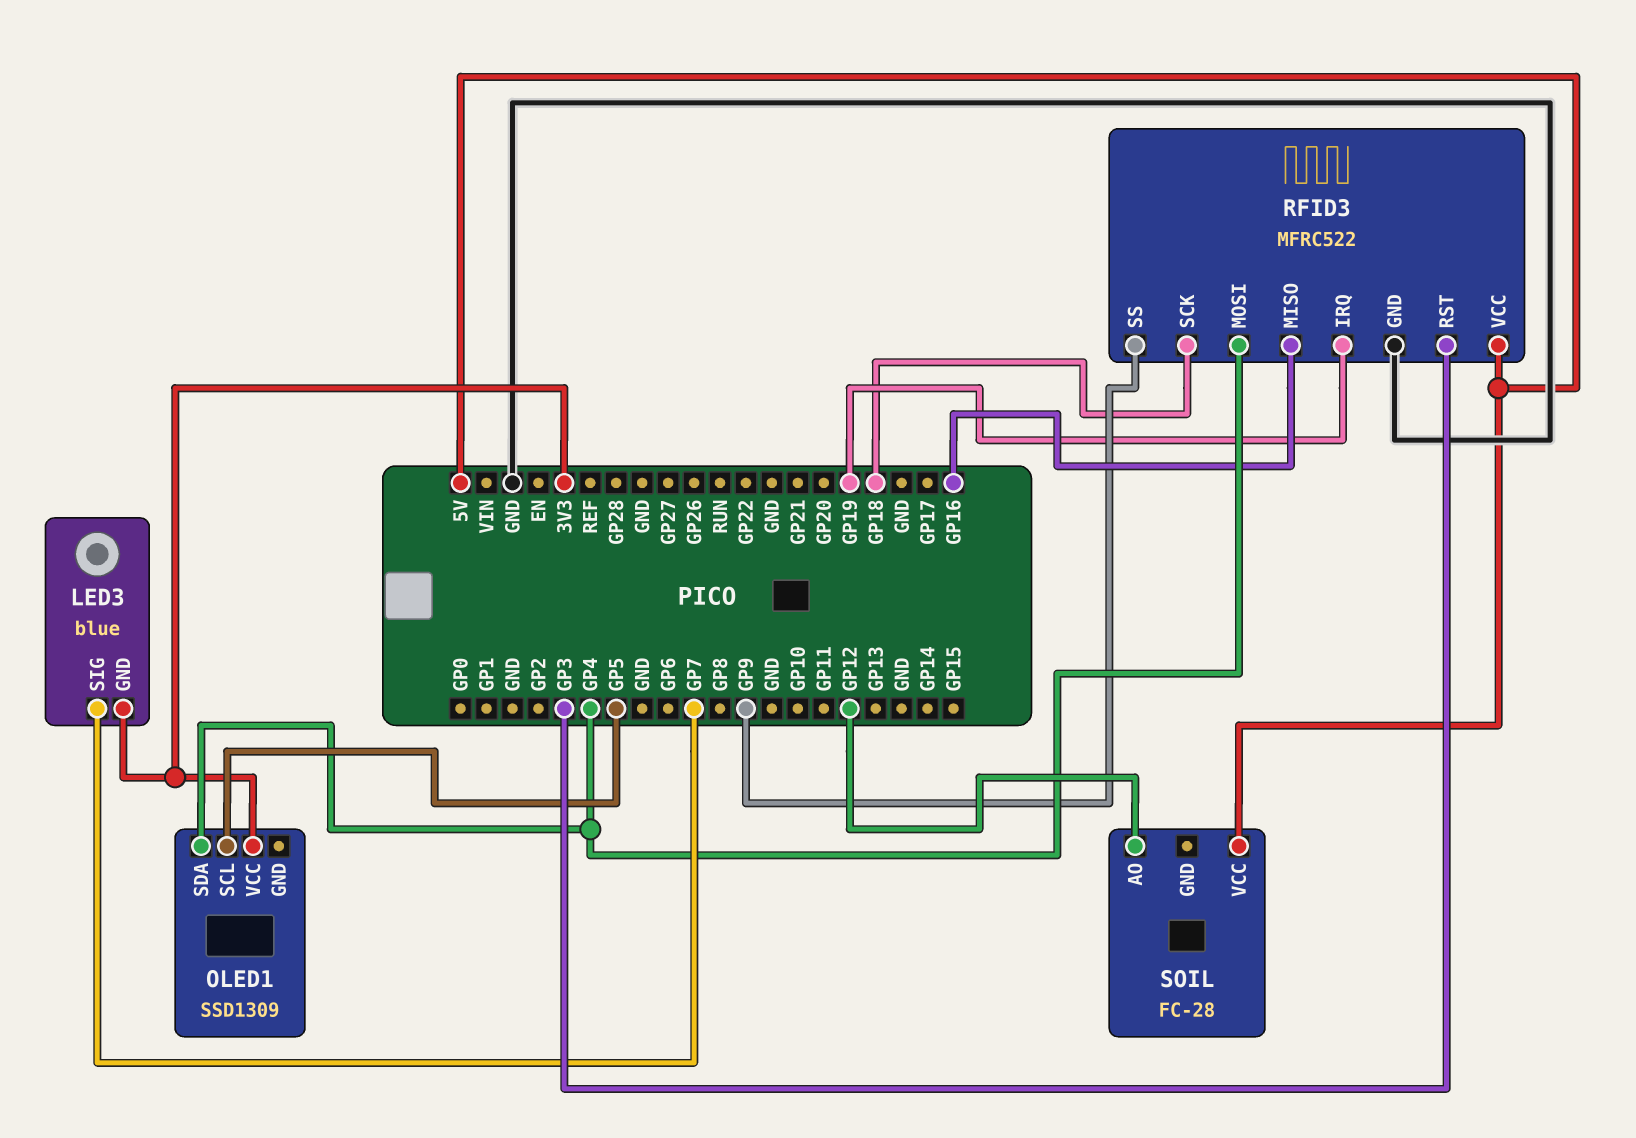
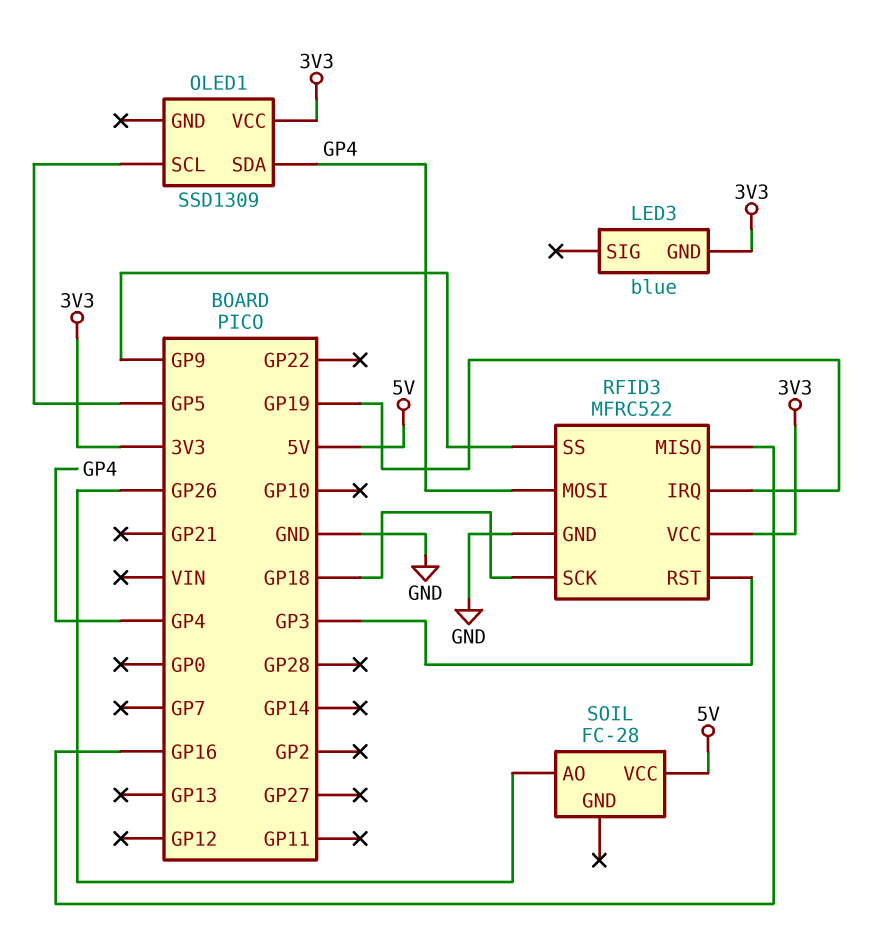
LED3 pin SIG: GP7 -> none
RFID3 pin VCC: 5V -> 3V3
SOIL pin AO: GP12 -> GP26

